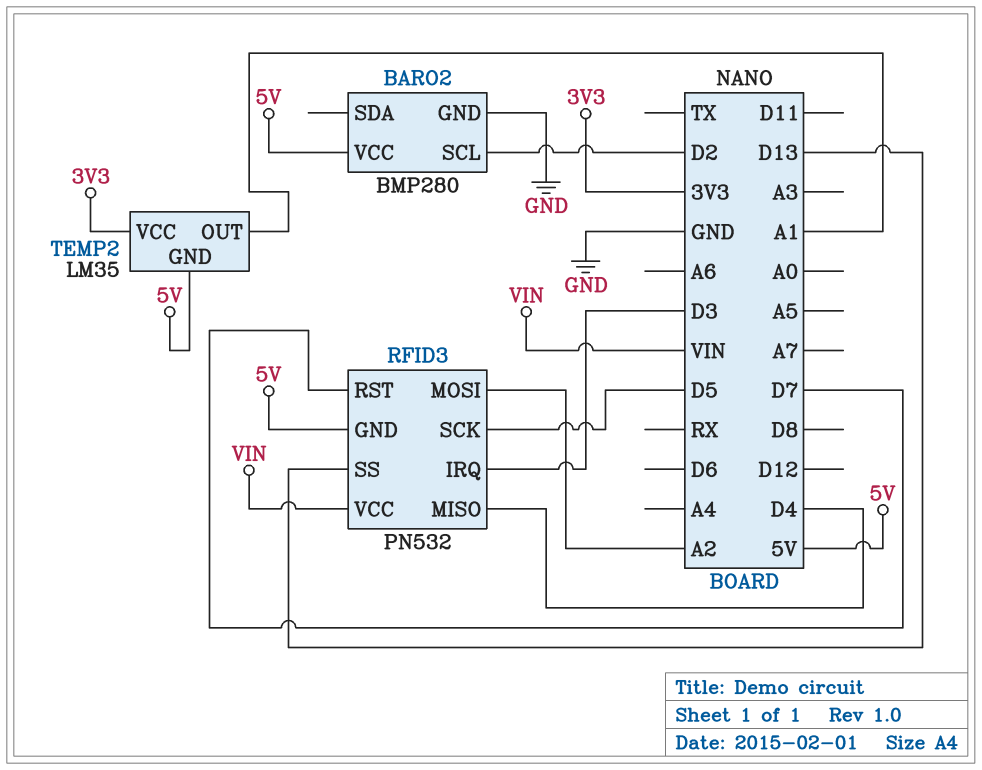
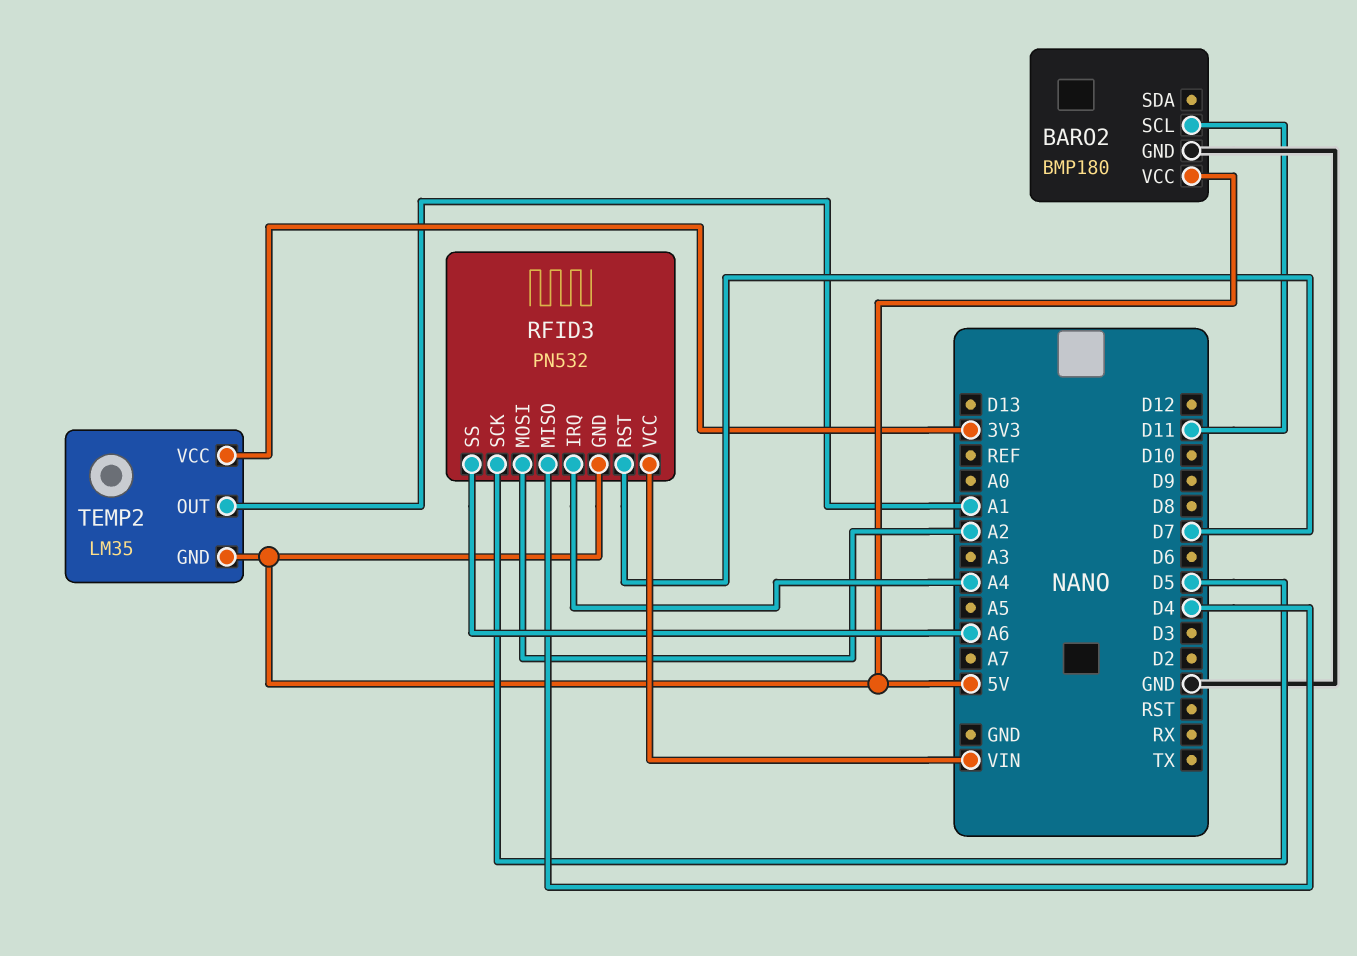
BARO2: BMP280 -> BMP180
BARO2 pin SCL: D2 -> D11
RFID3 pin IRQ: D3 -> A4
RFID3 pin SS: D13 -> A6

